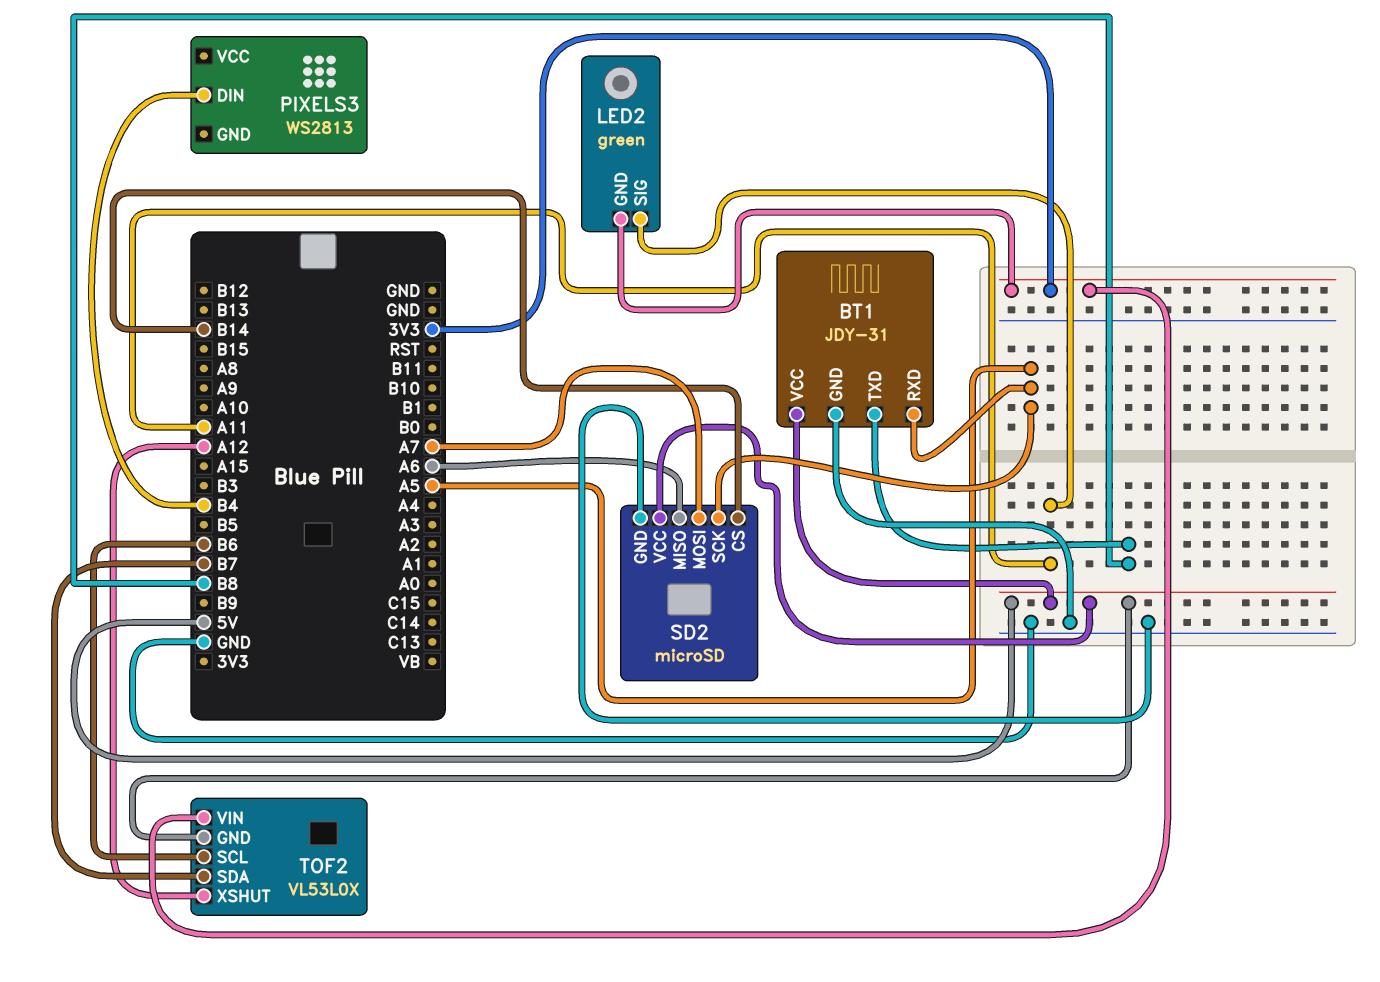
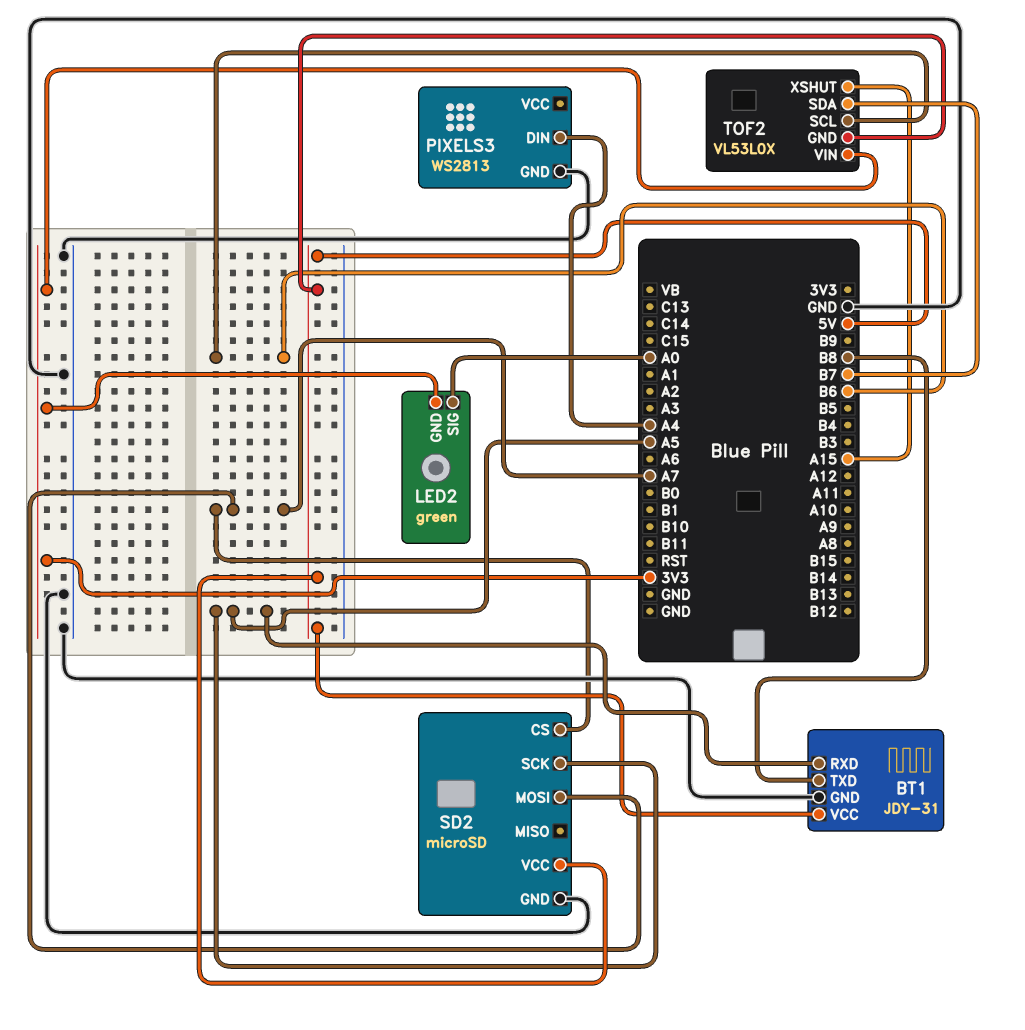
LED2 pin SIG: A11 -> A0
PIXELS3 pin DIN: B4 -> A4
PIXELS3 pin GND: none -> GND
SD2 pin CS: B14 -> A7
SD2 pin MISO: A6 -> none
TOF2 pin XSHUT: A12 -> A15

